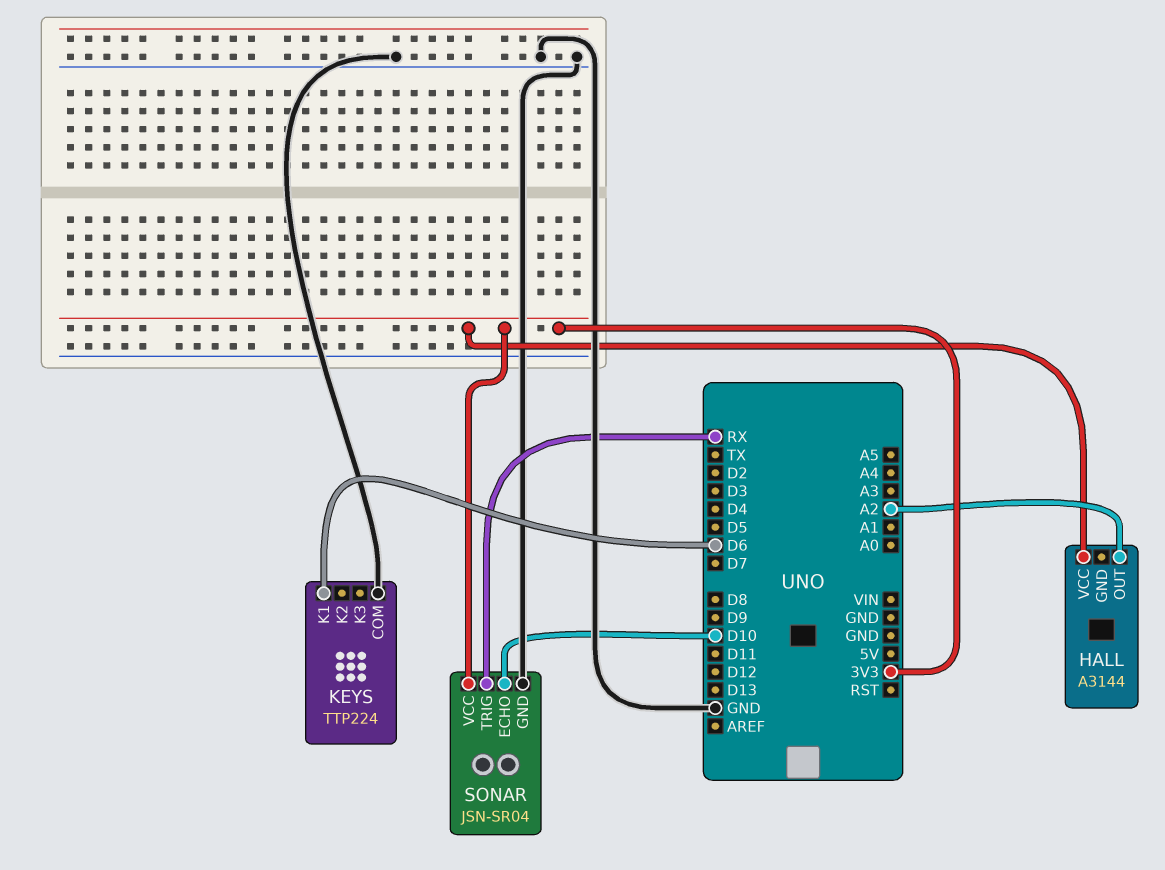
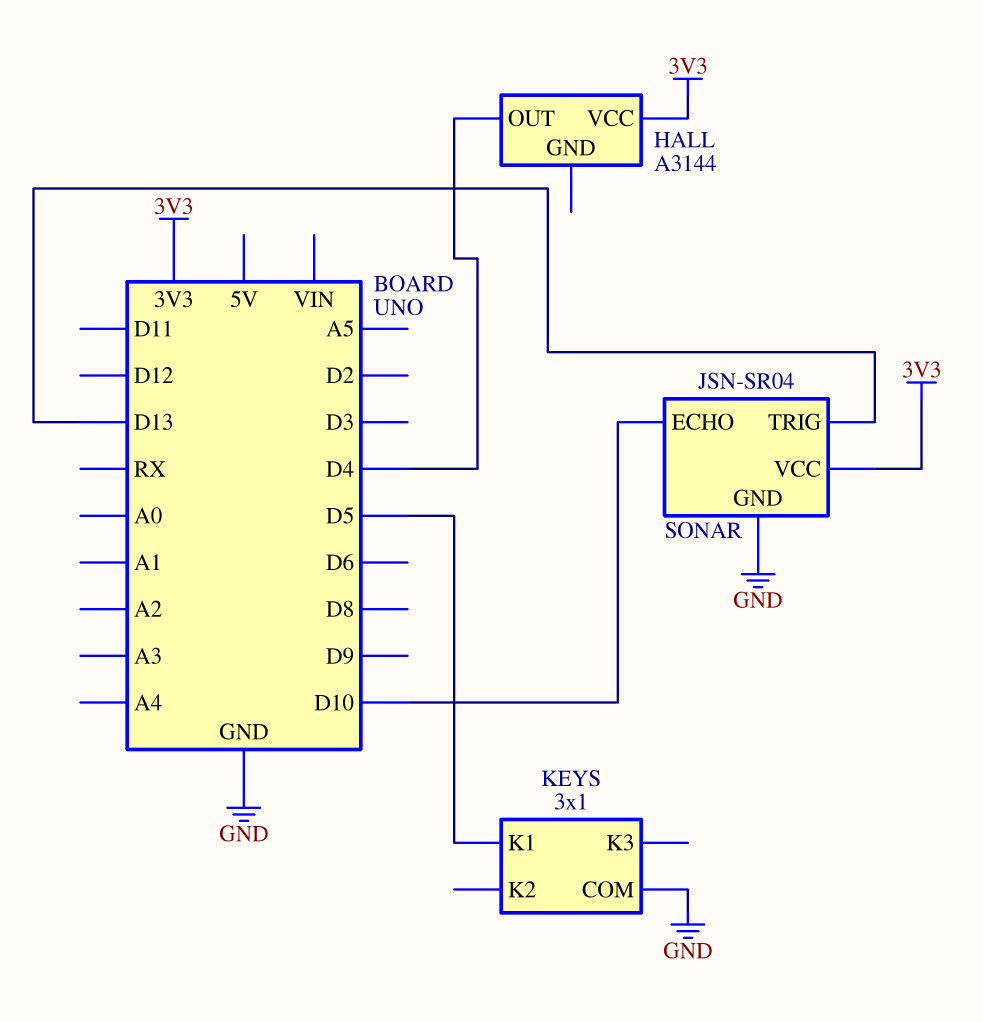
HALL pin OUT: A2 -> D4
KEYS: TTP224 -> 3x1
KEYS pin K1: D6 -> D5
SONAR pin TRIG: RX -> D13

